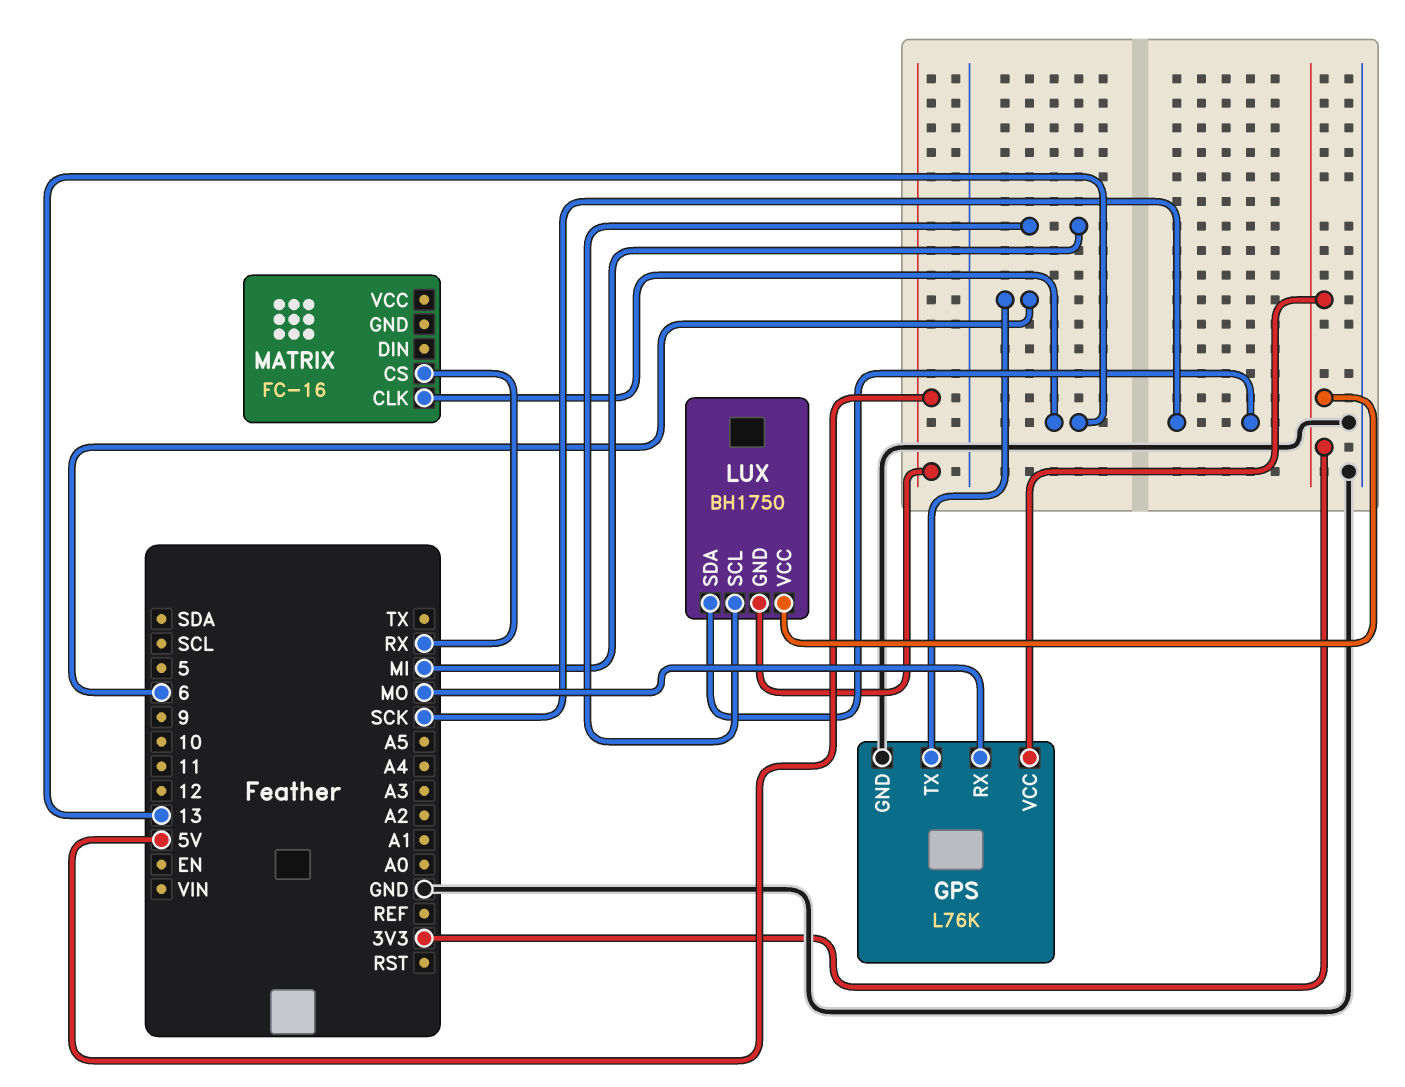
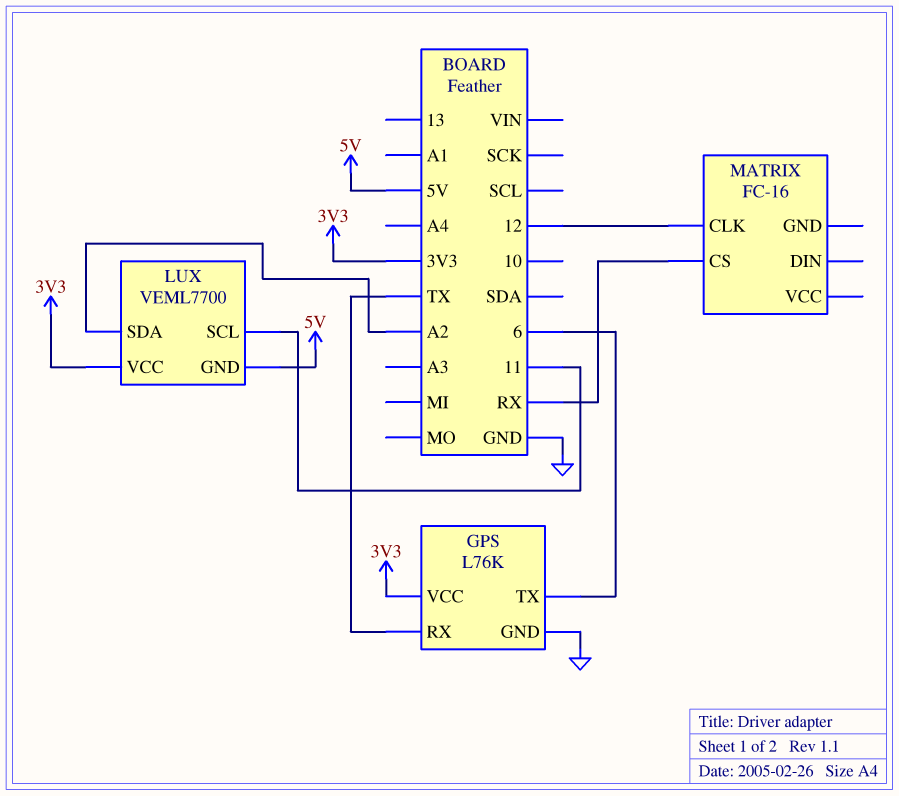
GPS pin RX: MO -> TX
LUX: BH1750 -> VEML7700
LUX pin SCL: MI -> 11
LUX pin SDA: SCK -> A2
MATRIX pin CLK: 13 -> 12

